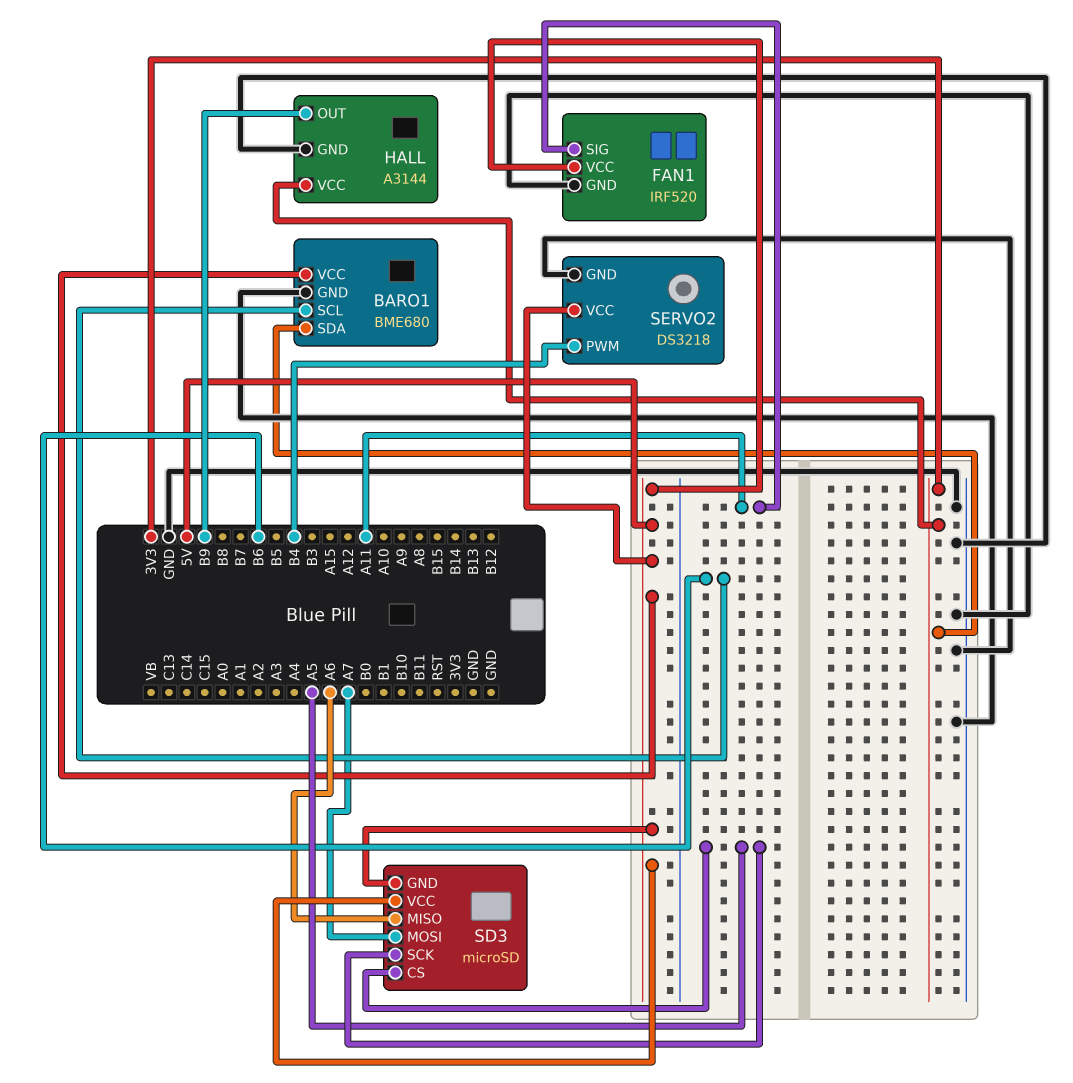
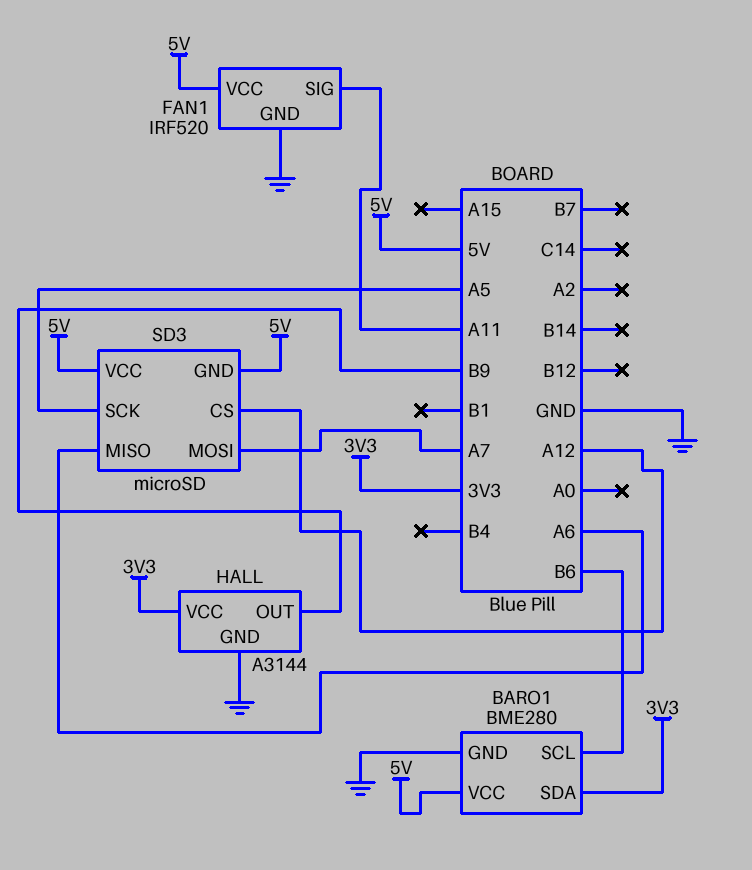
BARO1: BME680 -> BME280
SD3 pin CS: A5 -> A12
SERVO2: DS3218 -> none
SERVO2 pin GND: GND -> none
SERVO2 pin PWM: B4 -> none
SERVO2 pin VCC: 5V -> none

